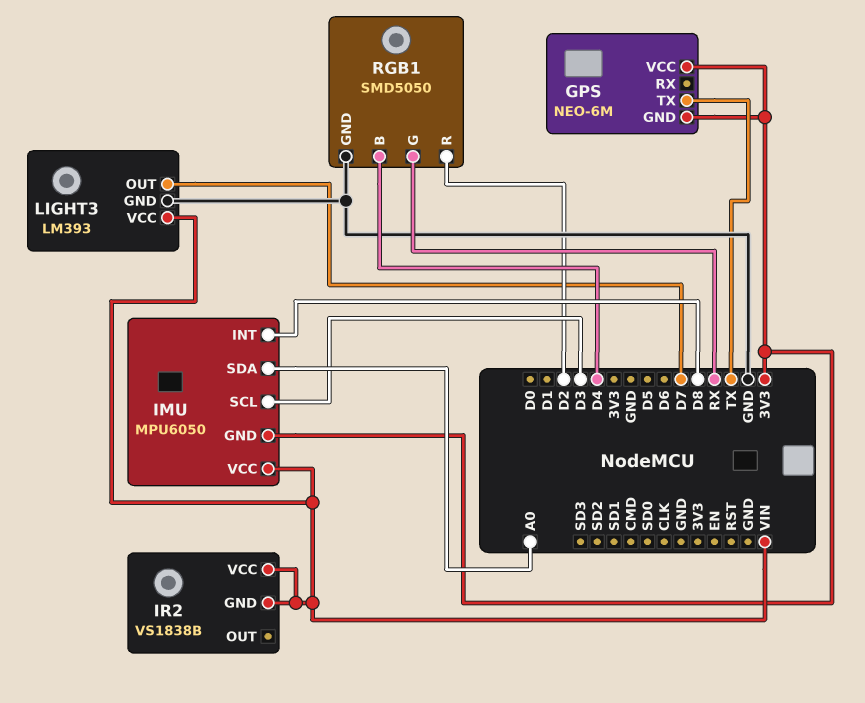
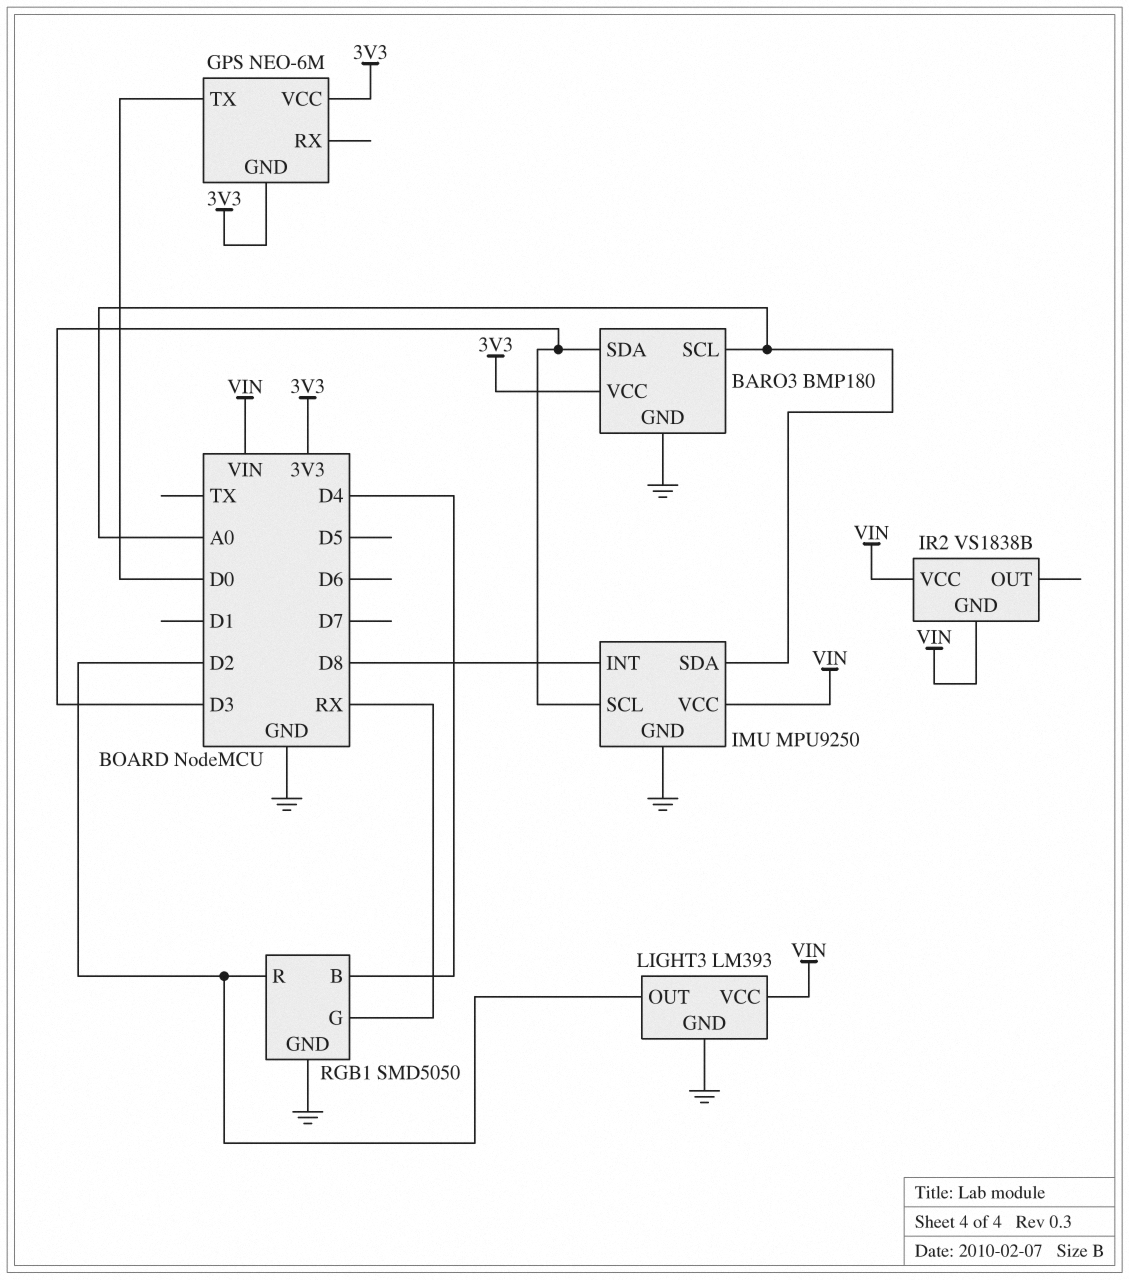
BARO3: none -> BMP180
BARO3 pin GND: none -> GND
BARO3 pin SCL: none -> A0
BARO3 pin SDA: none -> D3
BARO3 pin VCC: none -> 3V3
GPS pin TX: TX -> D0
IMU: MPU6050 -> MPU9250
IMU pin GND: 3V3 -> GND
LIGHT3 pin OUT: D7 -> D2

